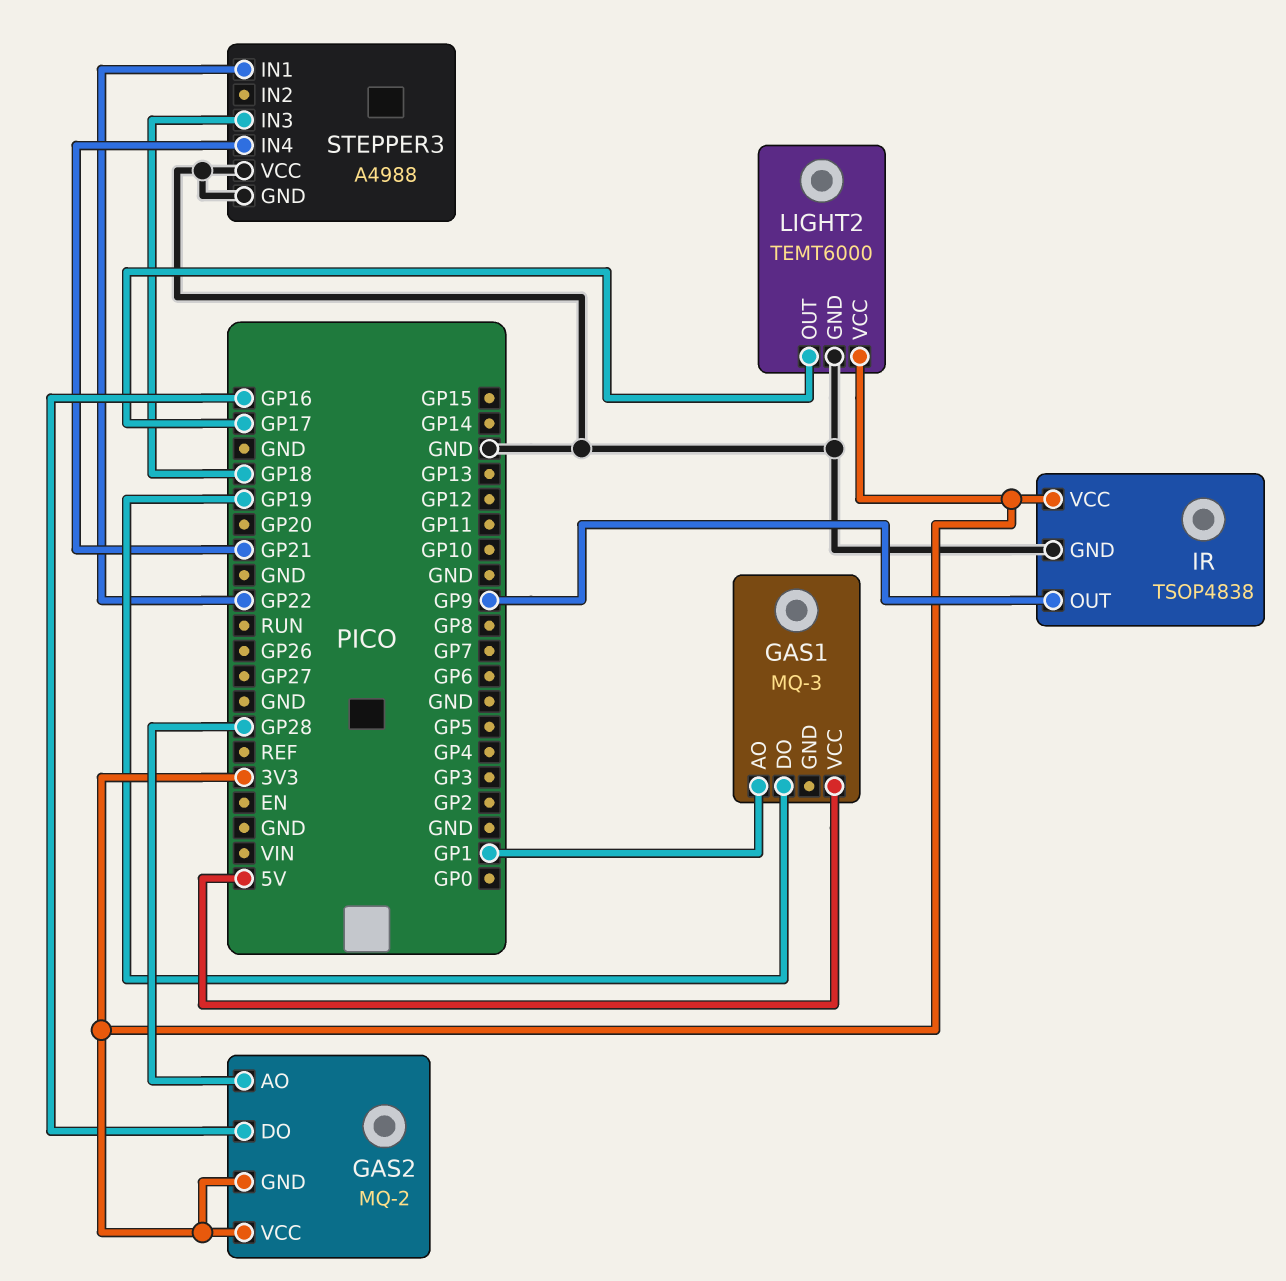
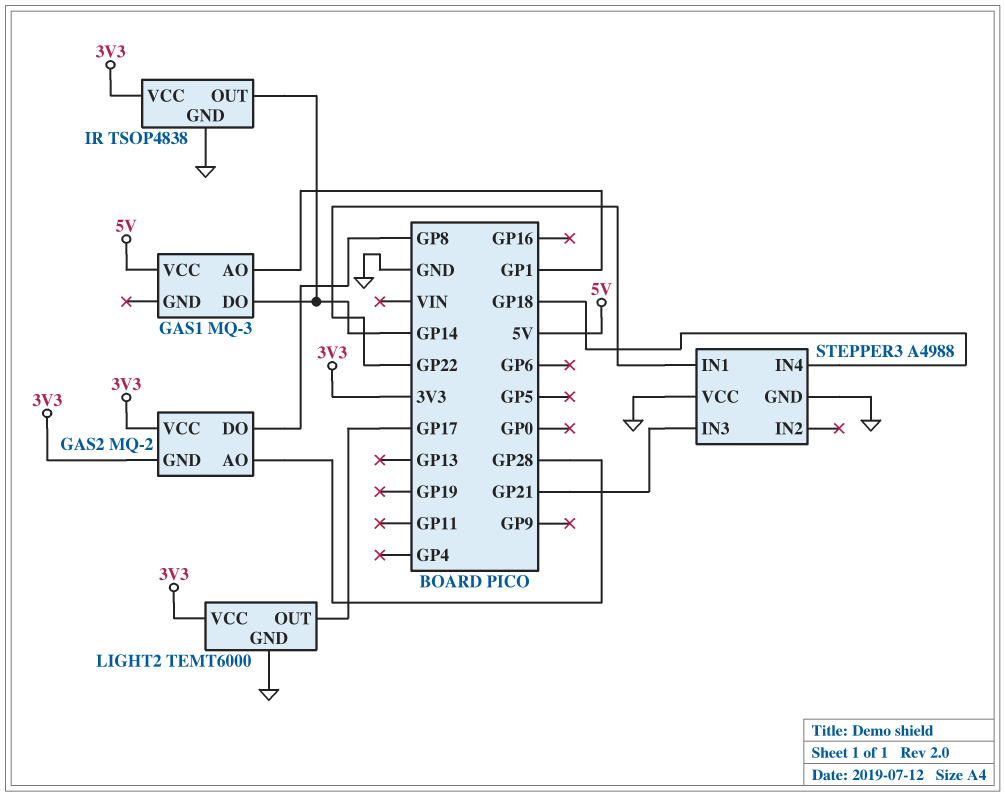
GAS1 pin DO: GP19 -> GP14
GAS2 pin DO: GP16 -> GP8
IR pin OUT: GP9 -> GP14
STEPPER3 pin IN3: GP18 -> GP21
STEPPER3 pin IN4: GP21 -> GP18

